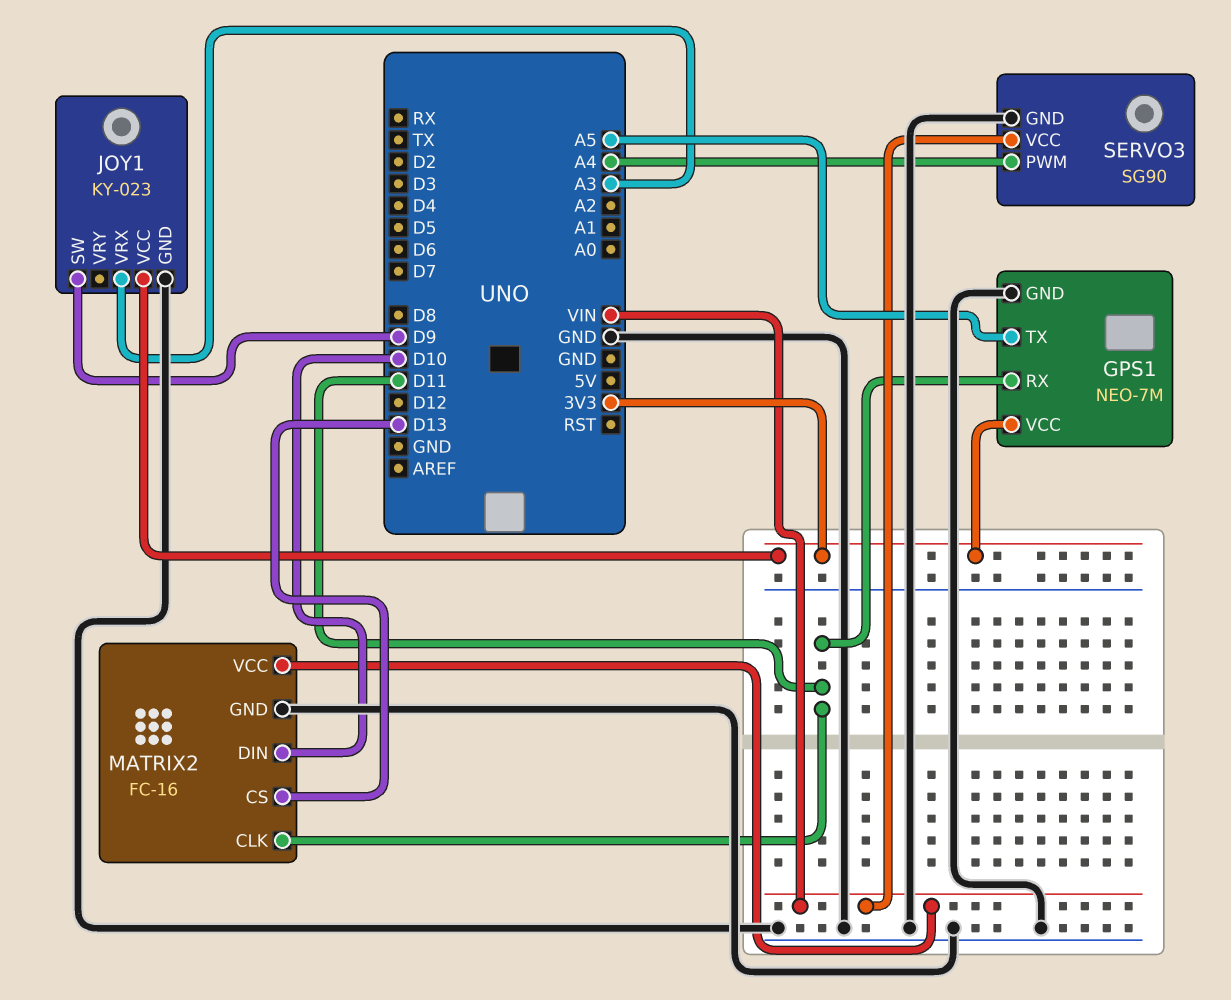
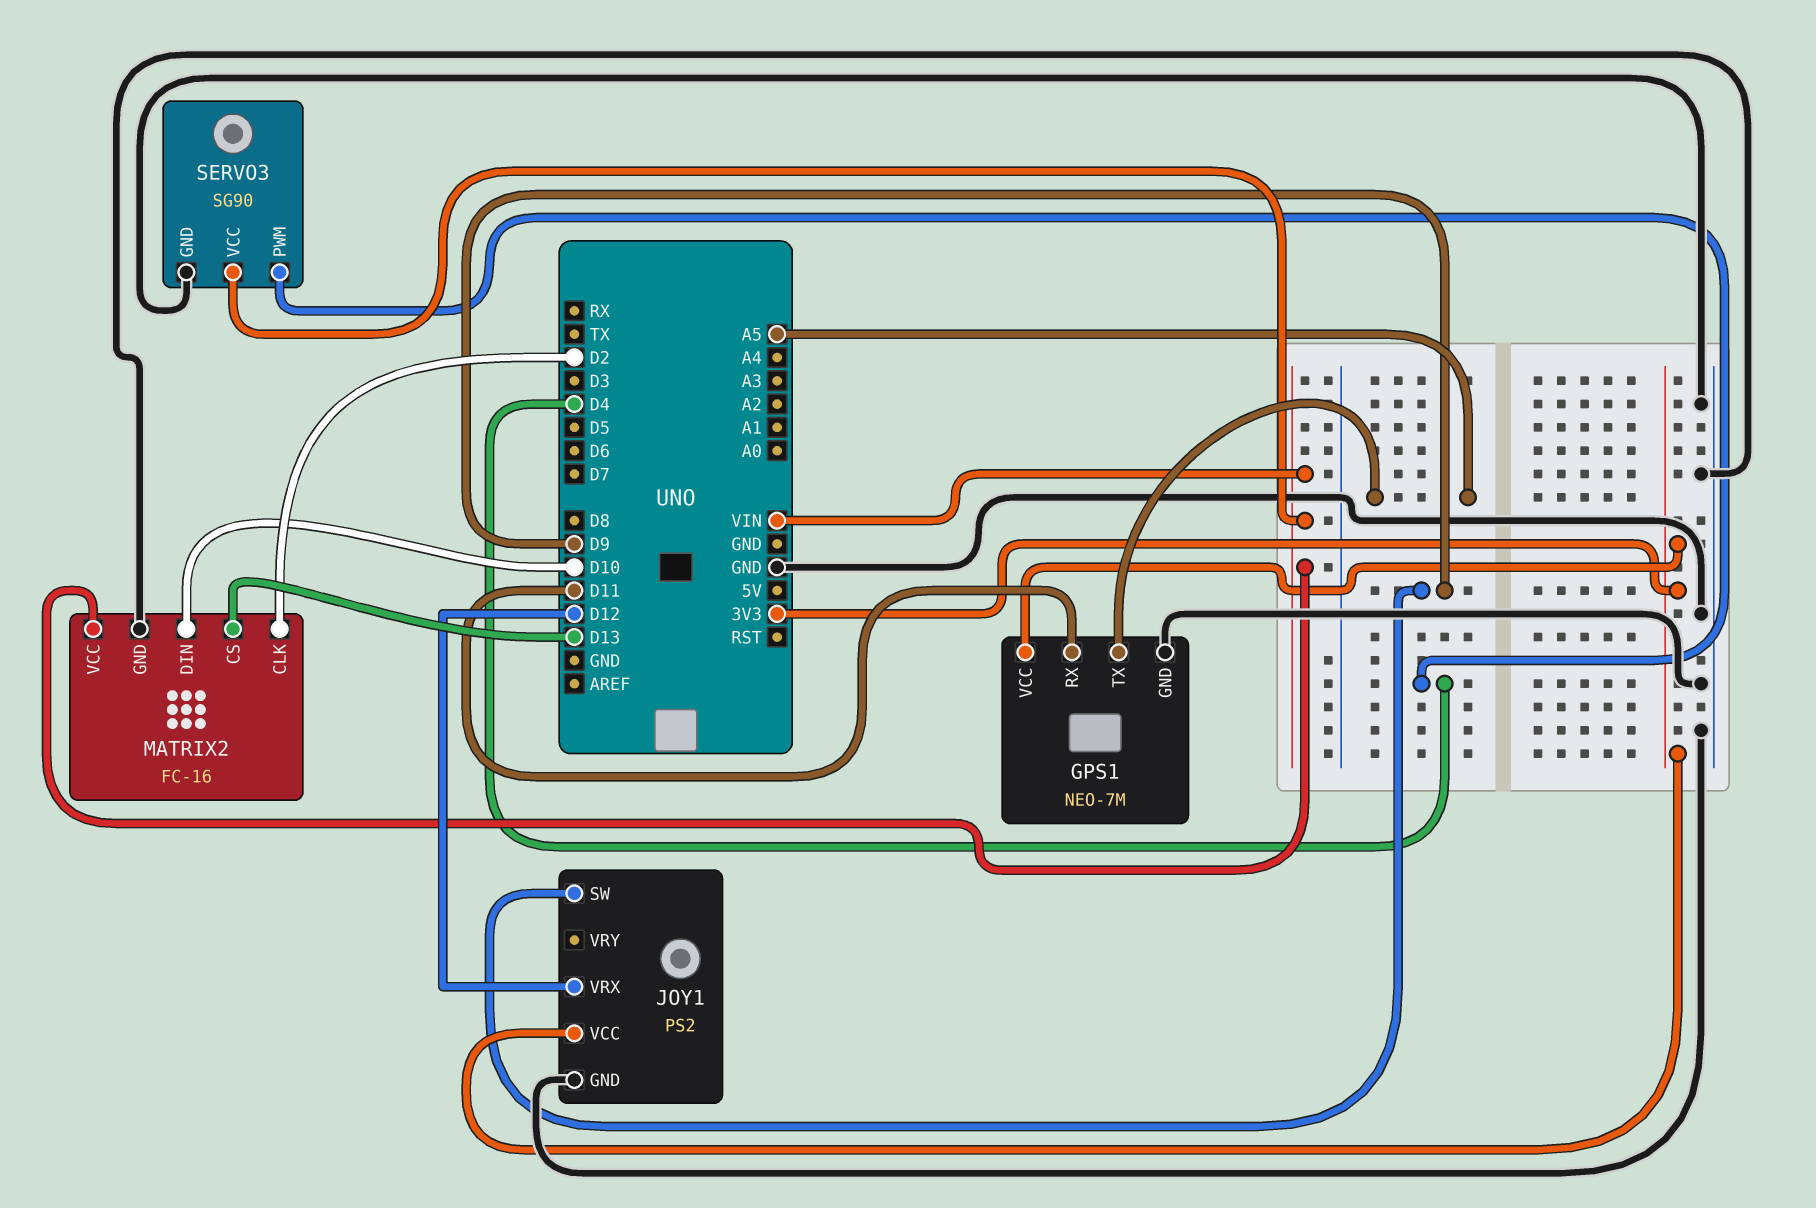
JOY1: KY-023 -> PS2
JOY1 pin VRX: A3 -> D12
MATRIX2 pin CLK: D11 -> D2
SERVO3 pin PWM: A4 -> D4

